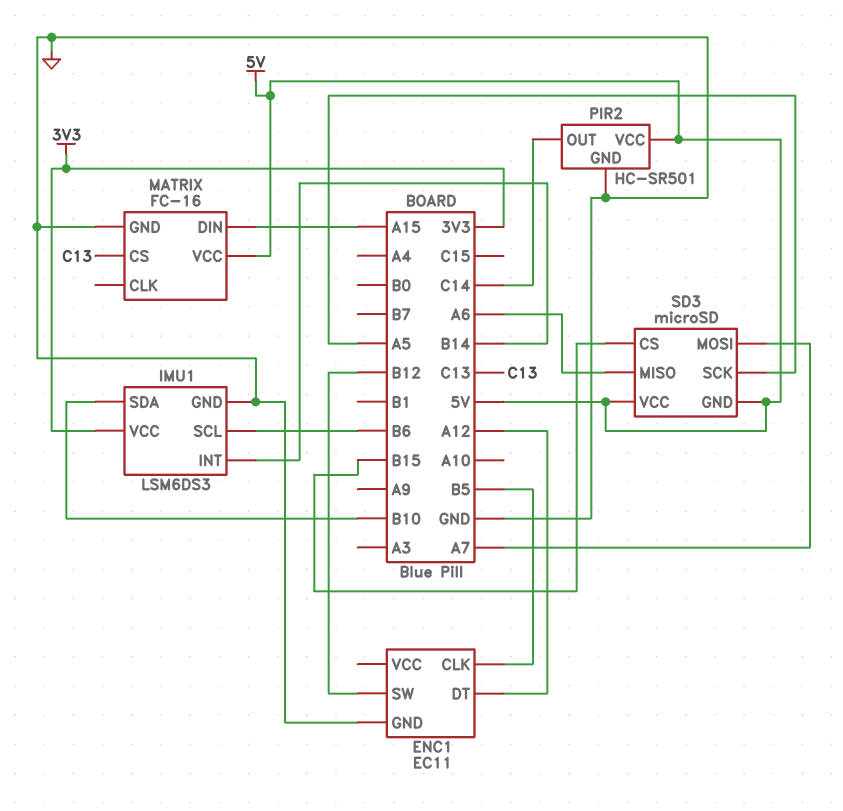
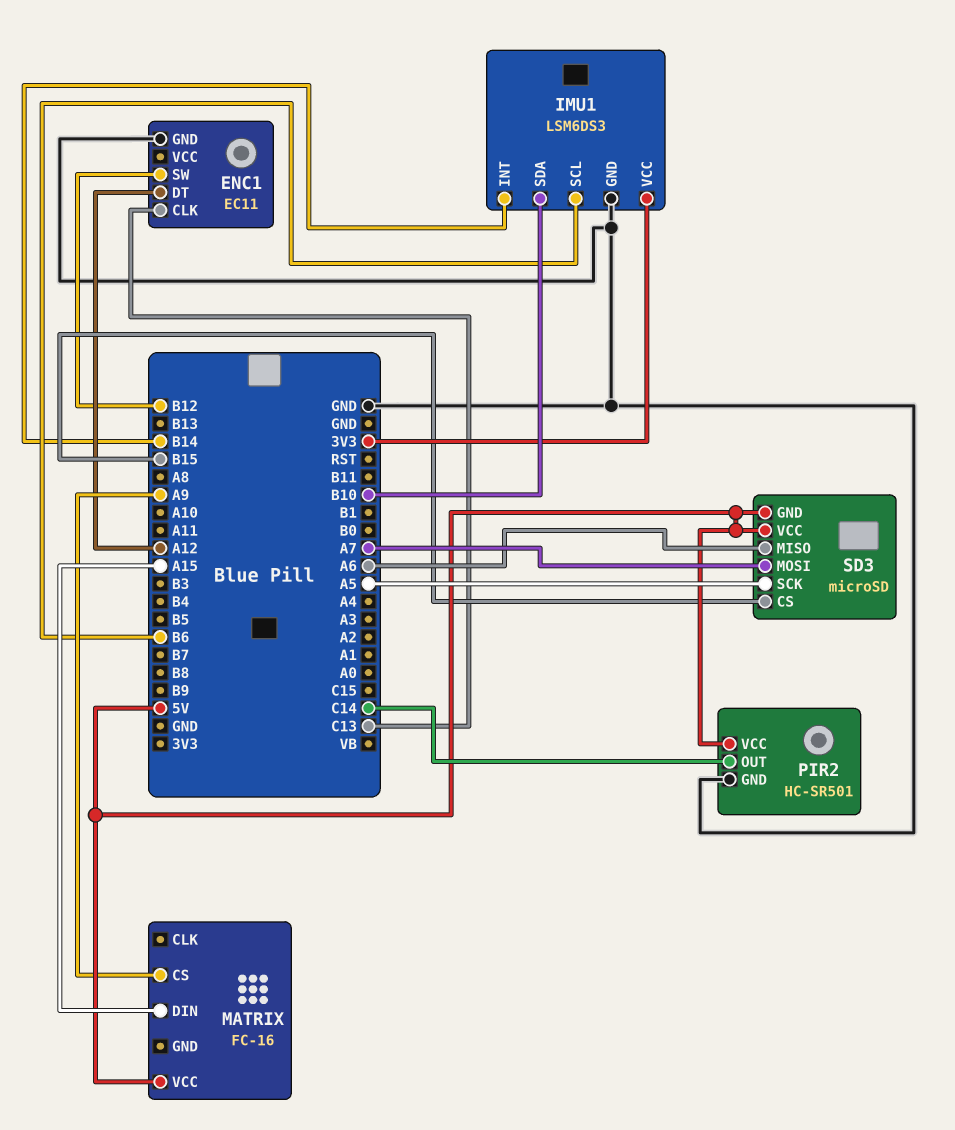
ENC1 pin CLK: B5 -> C13
MATRIX pin CS: C13 -> A9
MATRIX pin GND: GND -> none

